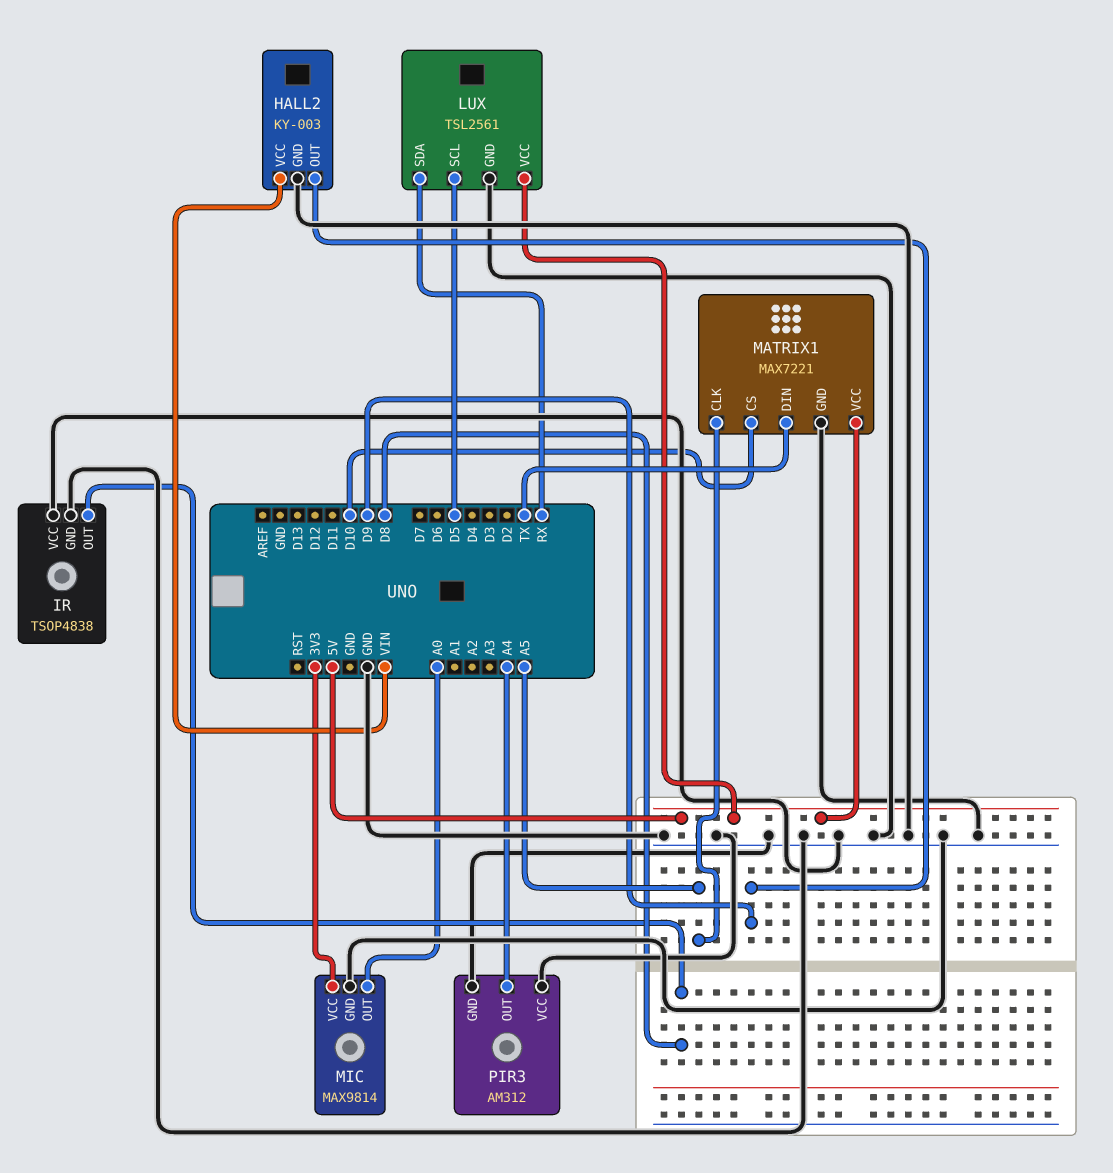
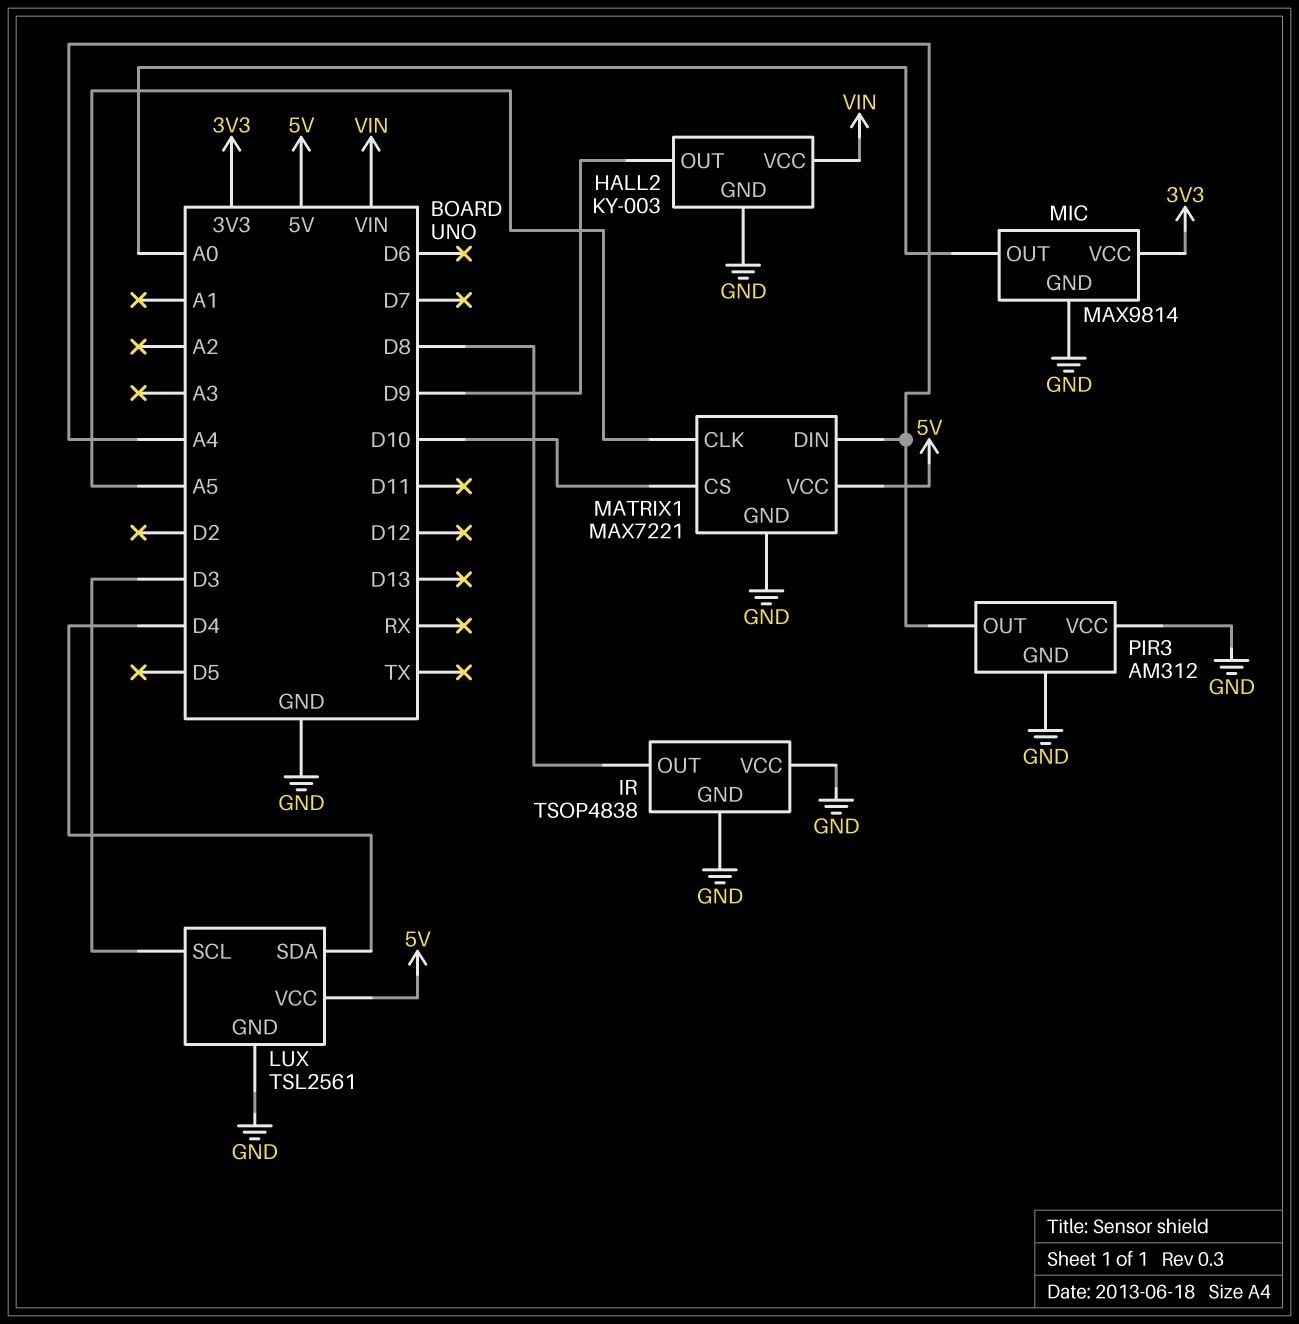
LUX pin SCL: D5 -> D3
LUX pin SDA: RX -> D4
MATRIX1 pin DIN: TX -> A4

